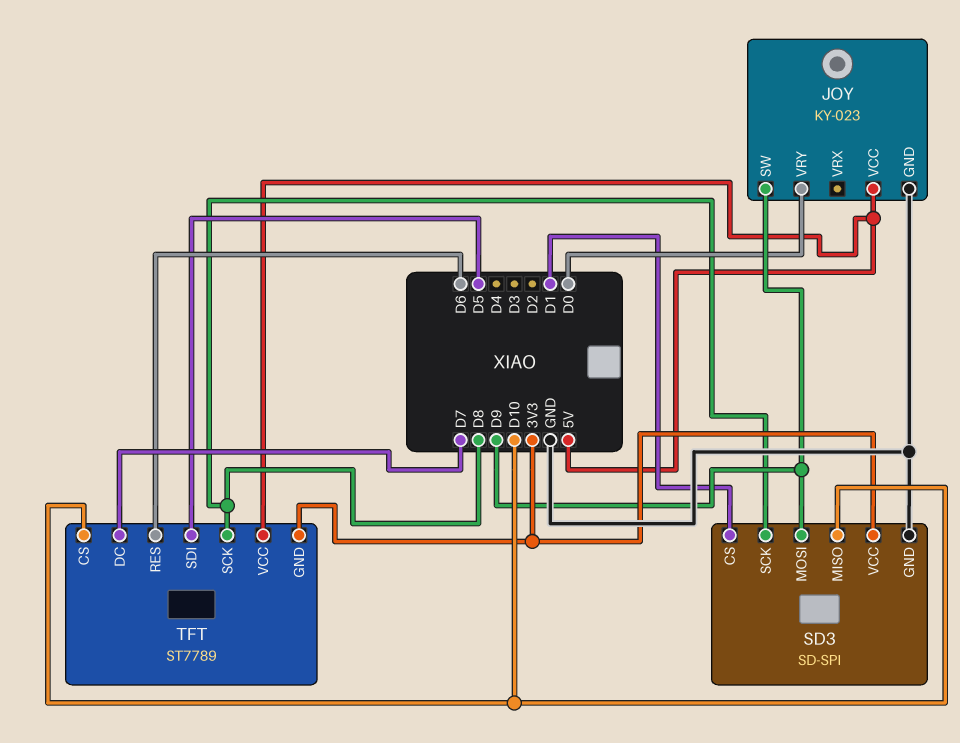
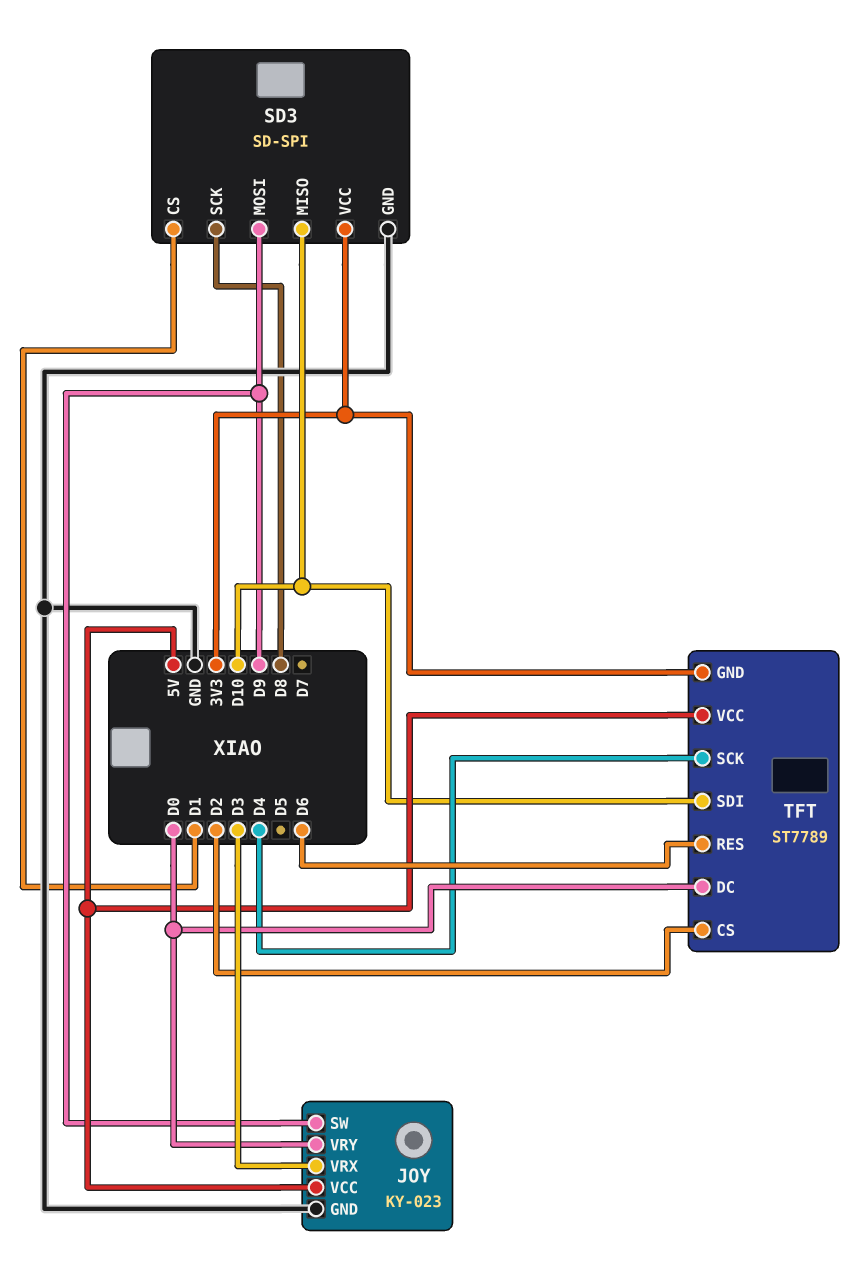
JOY pin VRX: none -> D3
TFT pin CS: D10 -> D2
TFT pin DC: D7 -> D0
TFT pin SCK: D8 -> D4
TFT pin SDI: D5 -> D10

